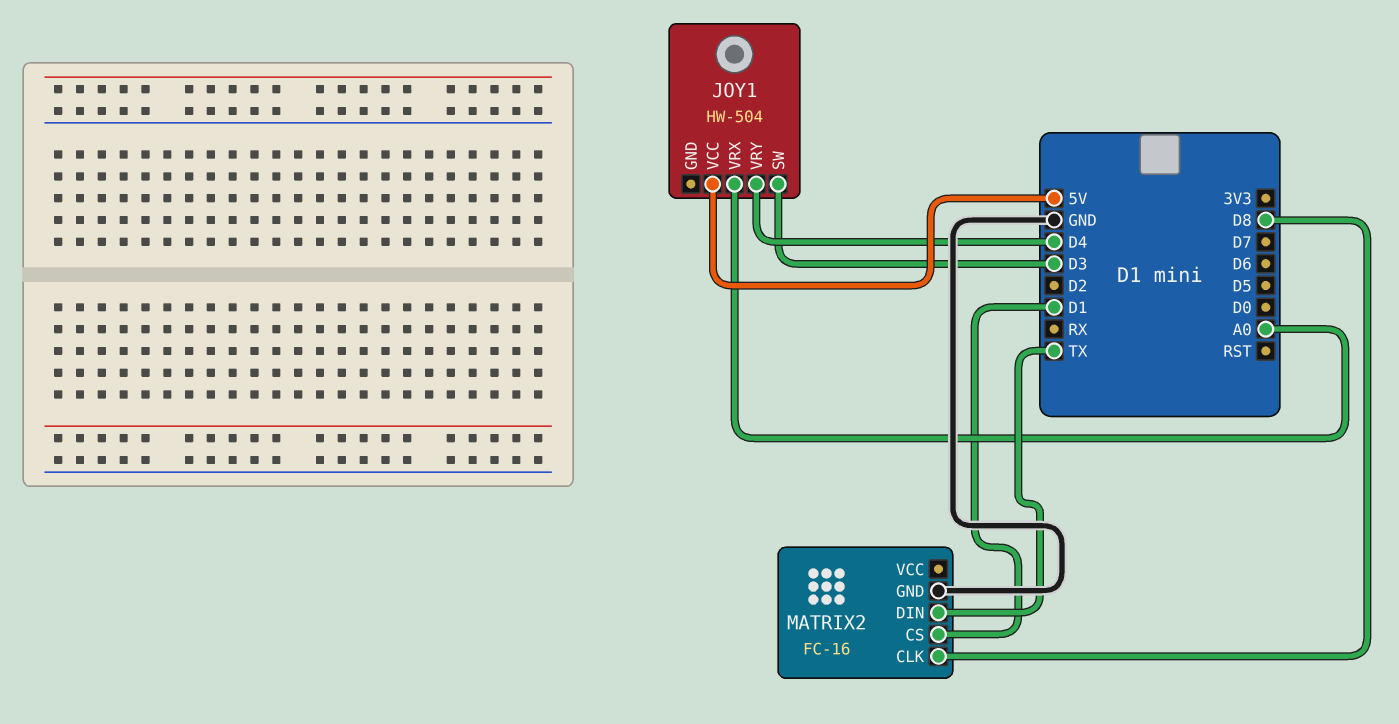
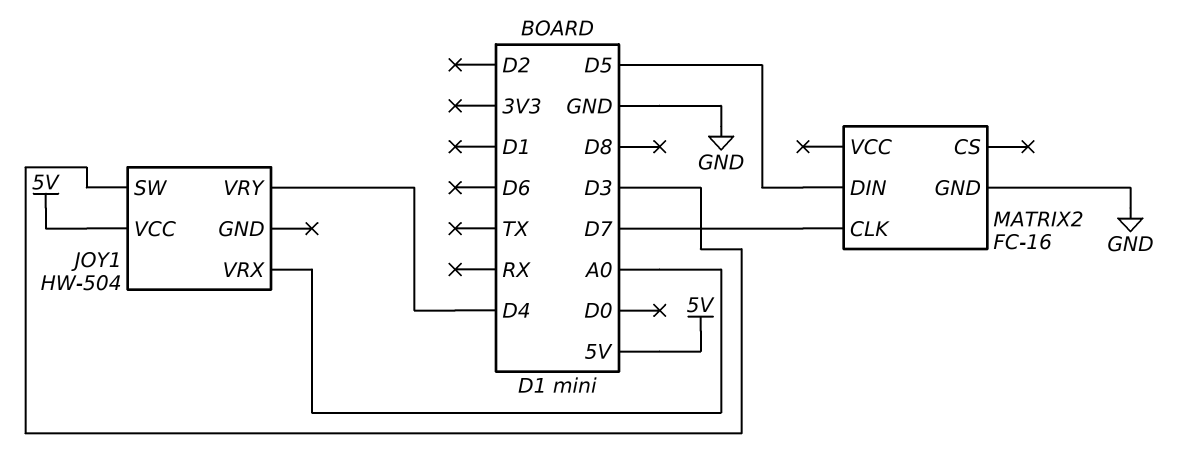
MATRIX2 pin CLK: D8 -> D7
MATRIX2 pin CS: D1 -> none
MATRIX2 pin DIN: TX -> D5

